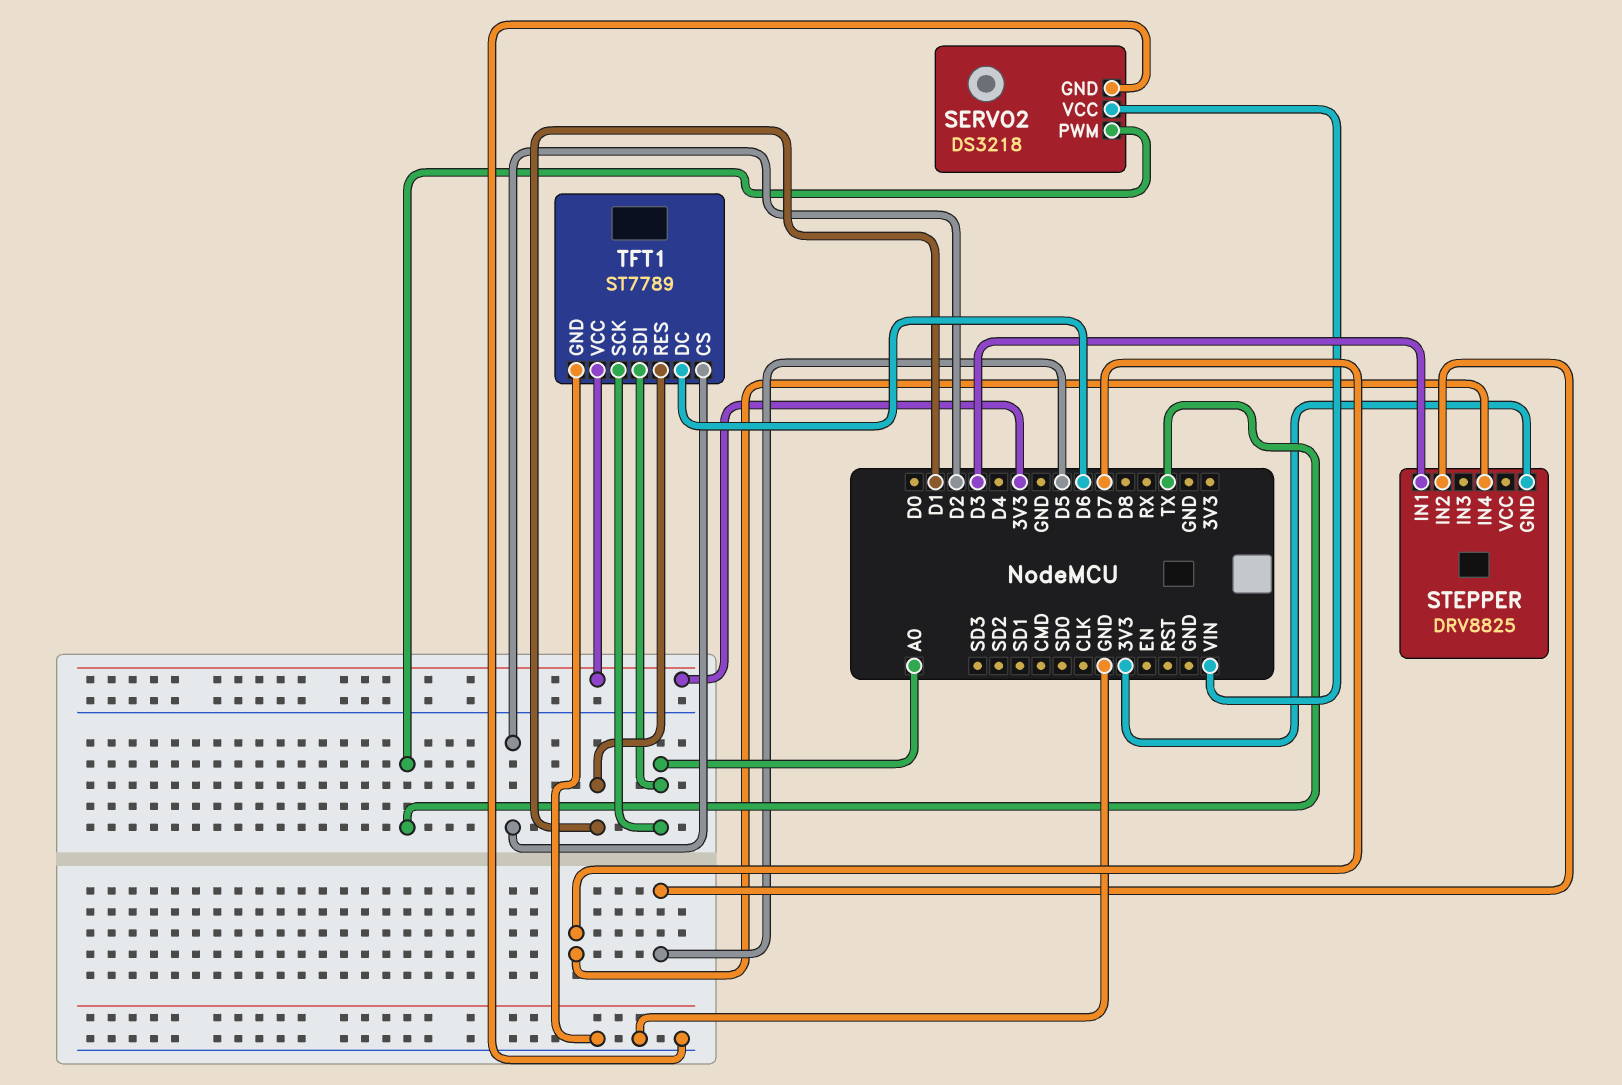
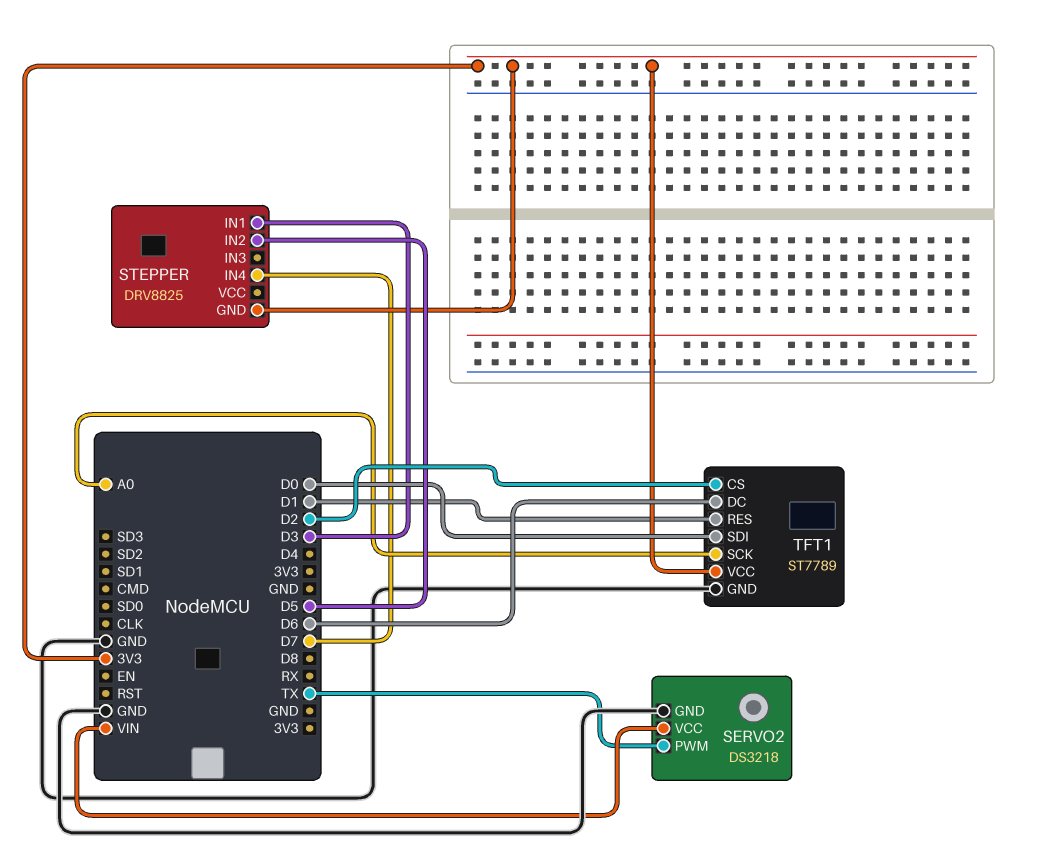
TFT1 pin SDI: A0 -> D0

